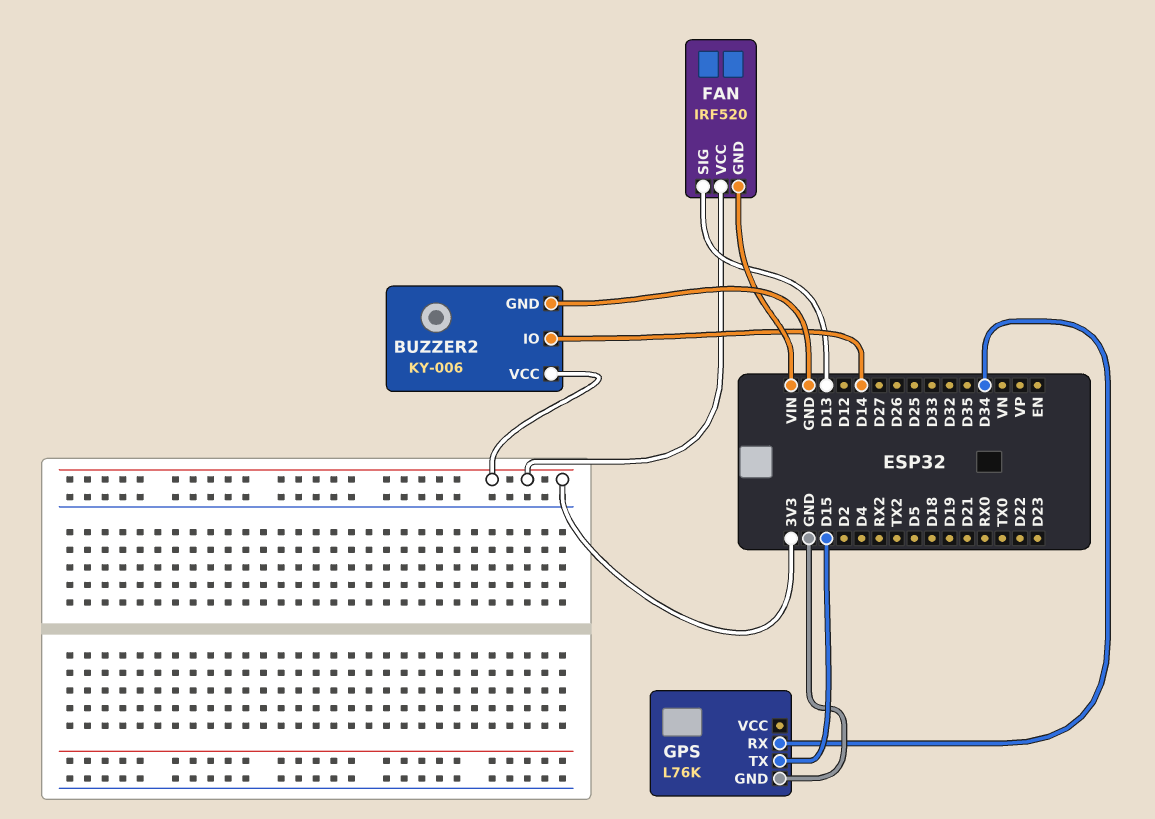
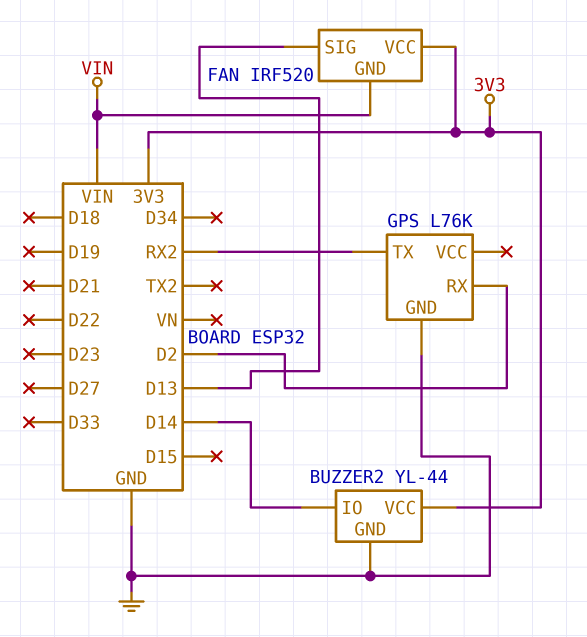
BUZZER2: KY-006 -> YL-44
GPS pin RX: D34 -> D2
GPS pin TX: D15 -> RX2

